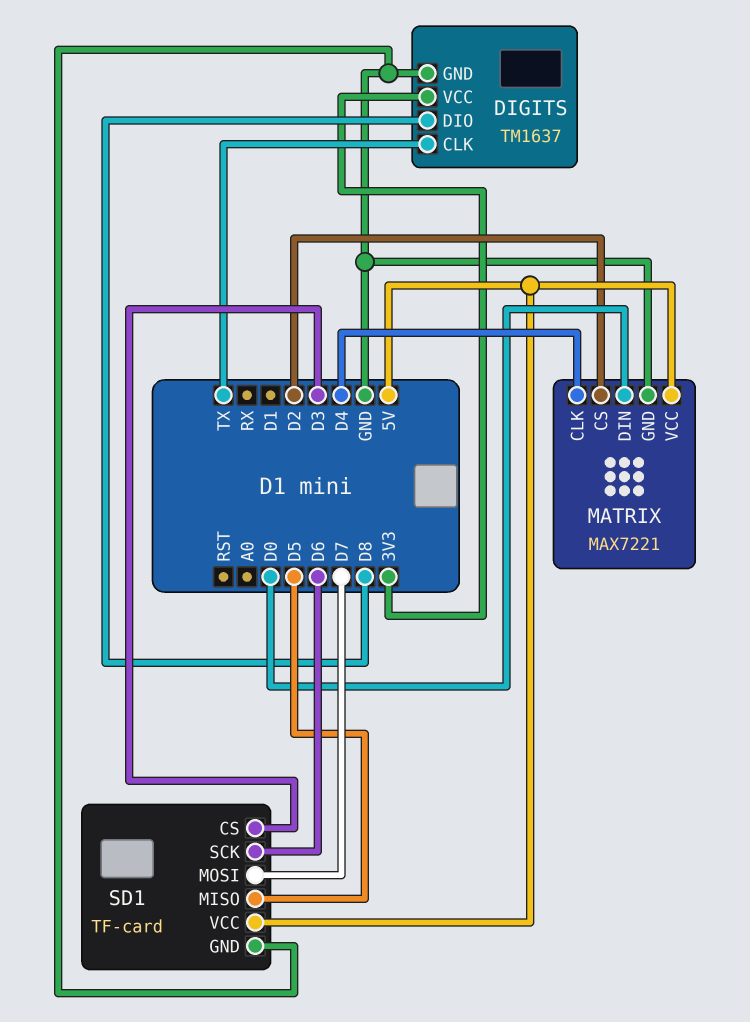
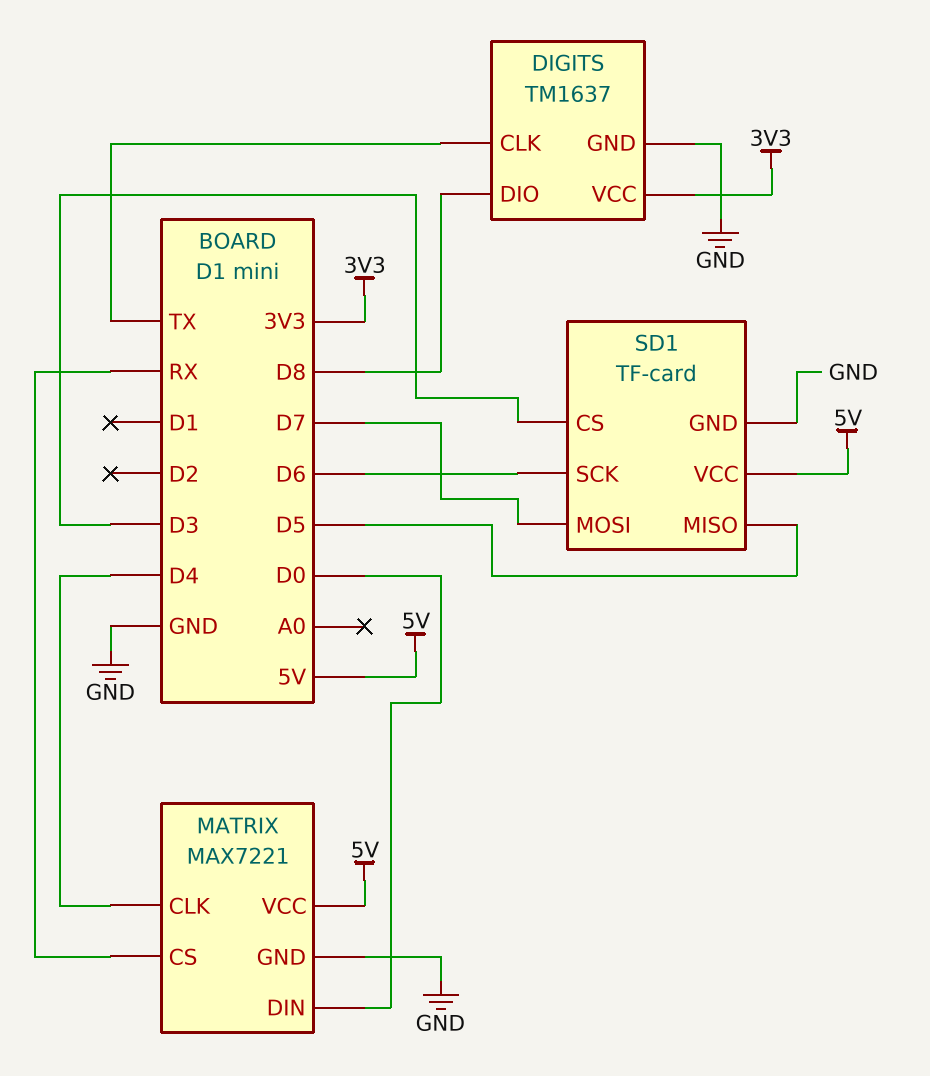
MATRIX pin CS: D2 -> RX

